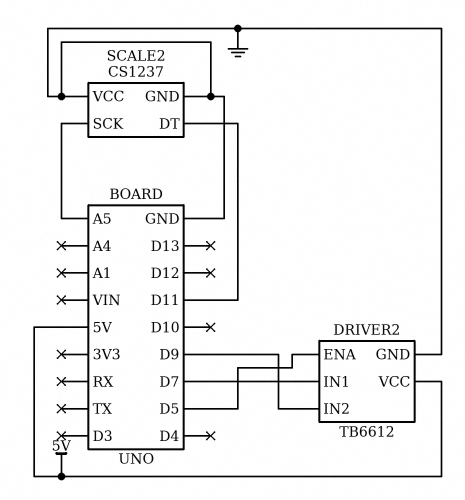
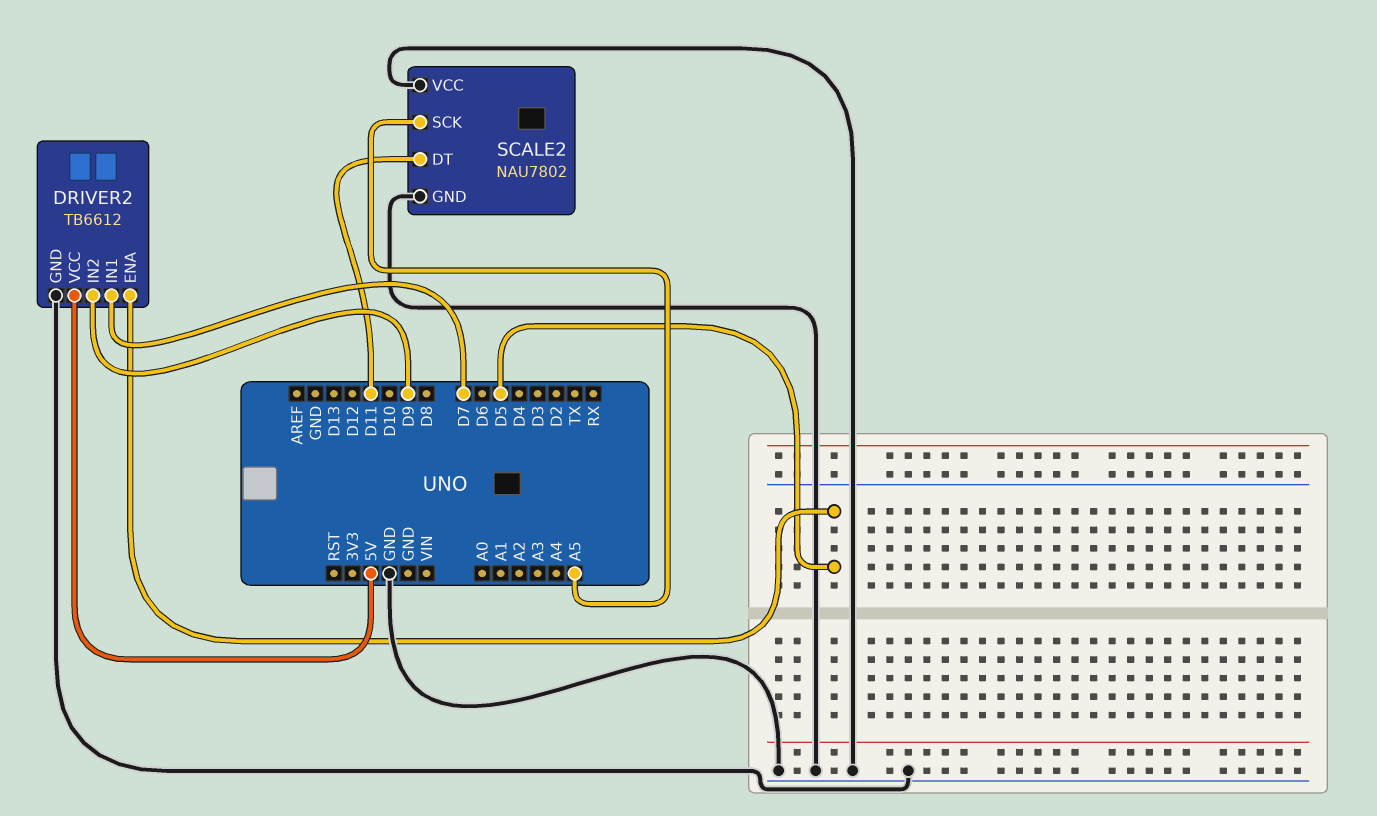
SCALE2: CS1237 -> NAU7802

